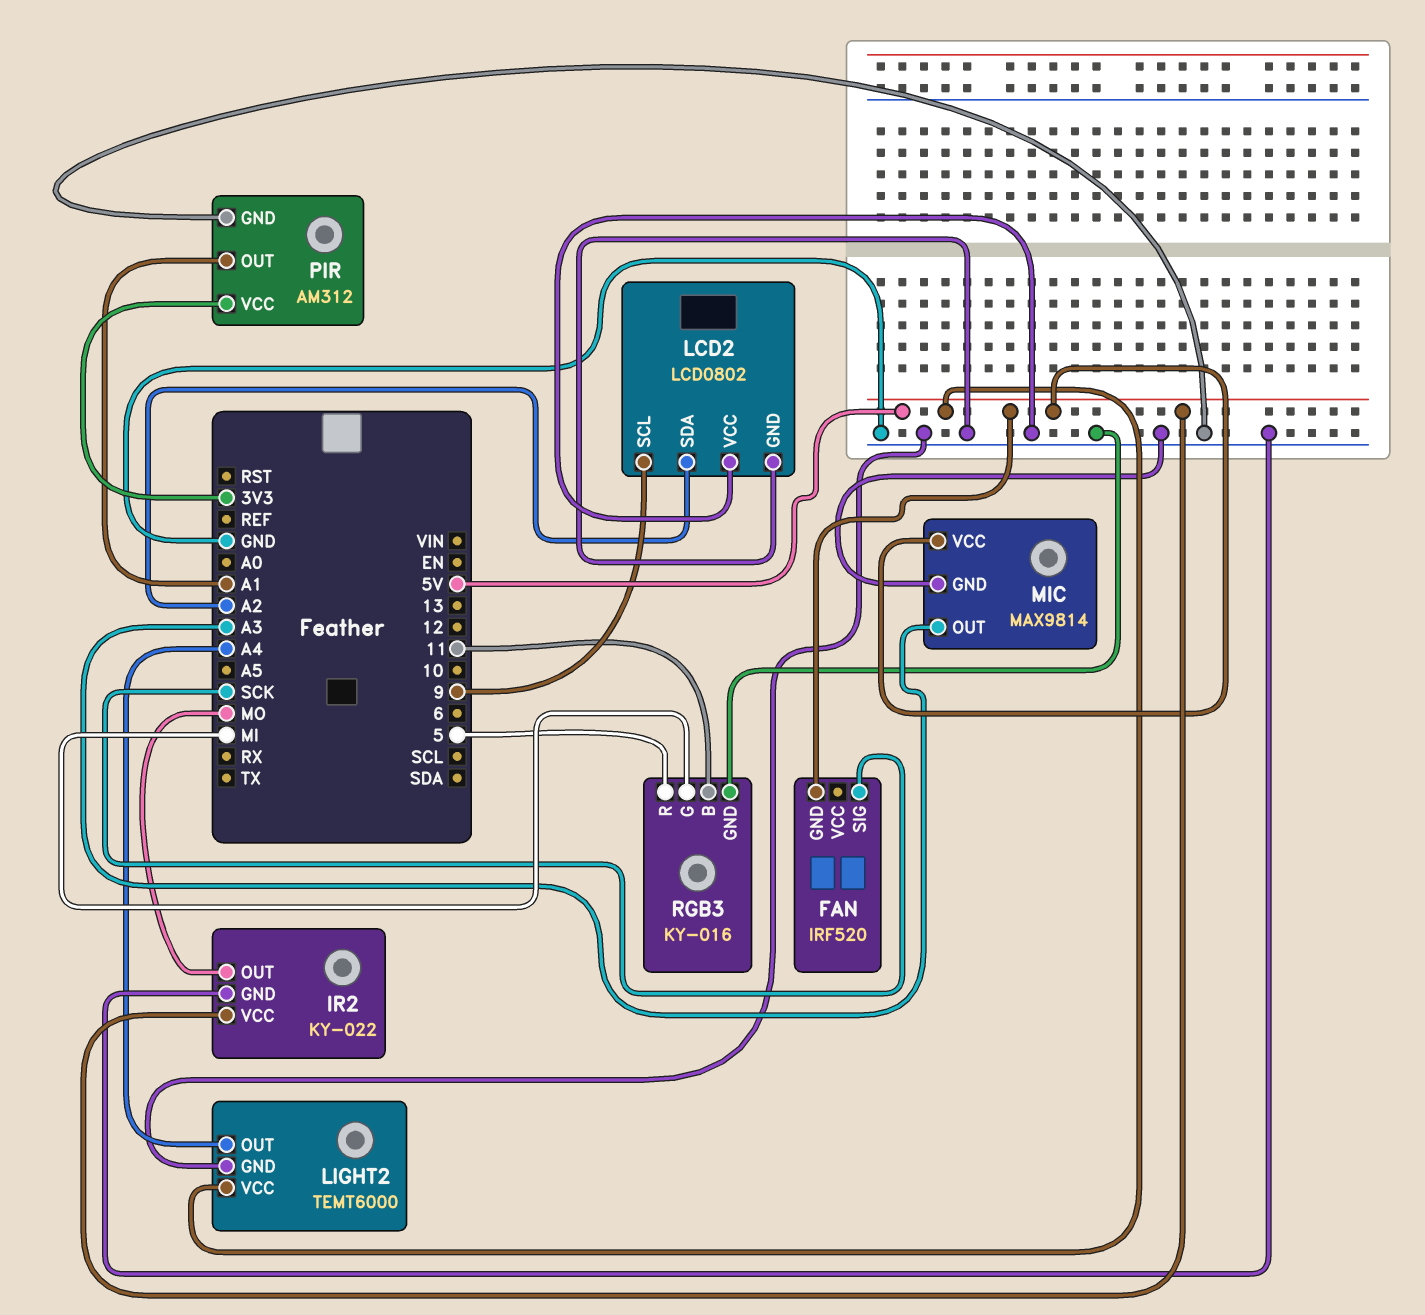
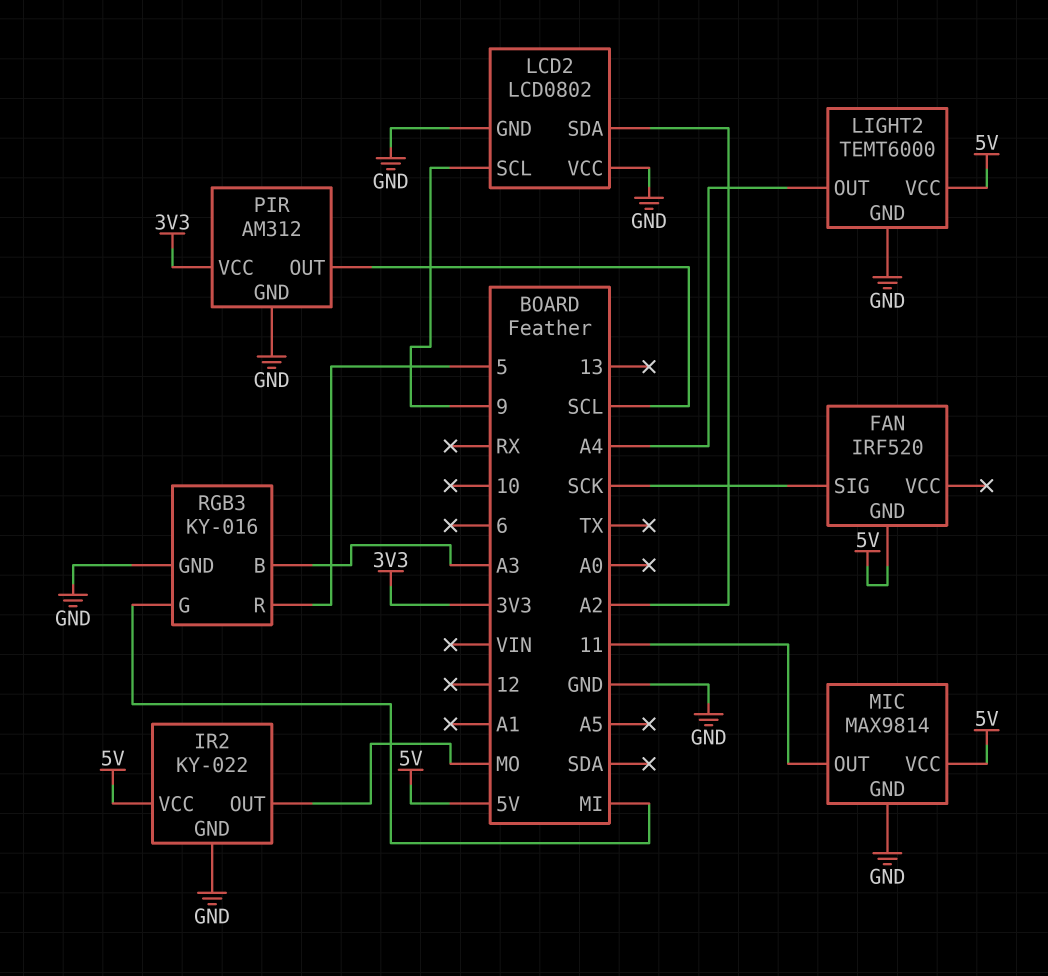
MIC pin OUT: A3 -> 11
PIR pin OUT: A1 -> SCL
RGB3 pin B: 11 -> A3

